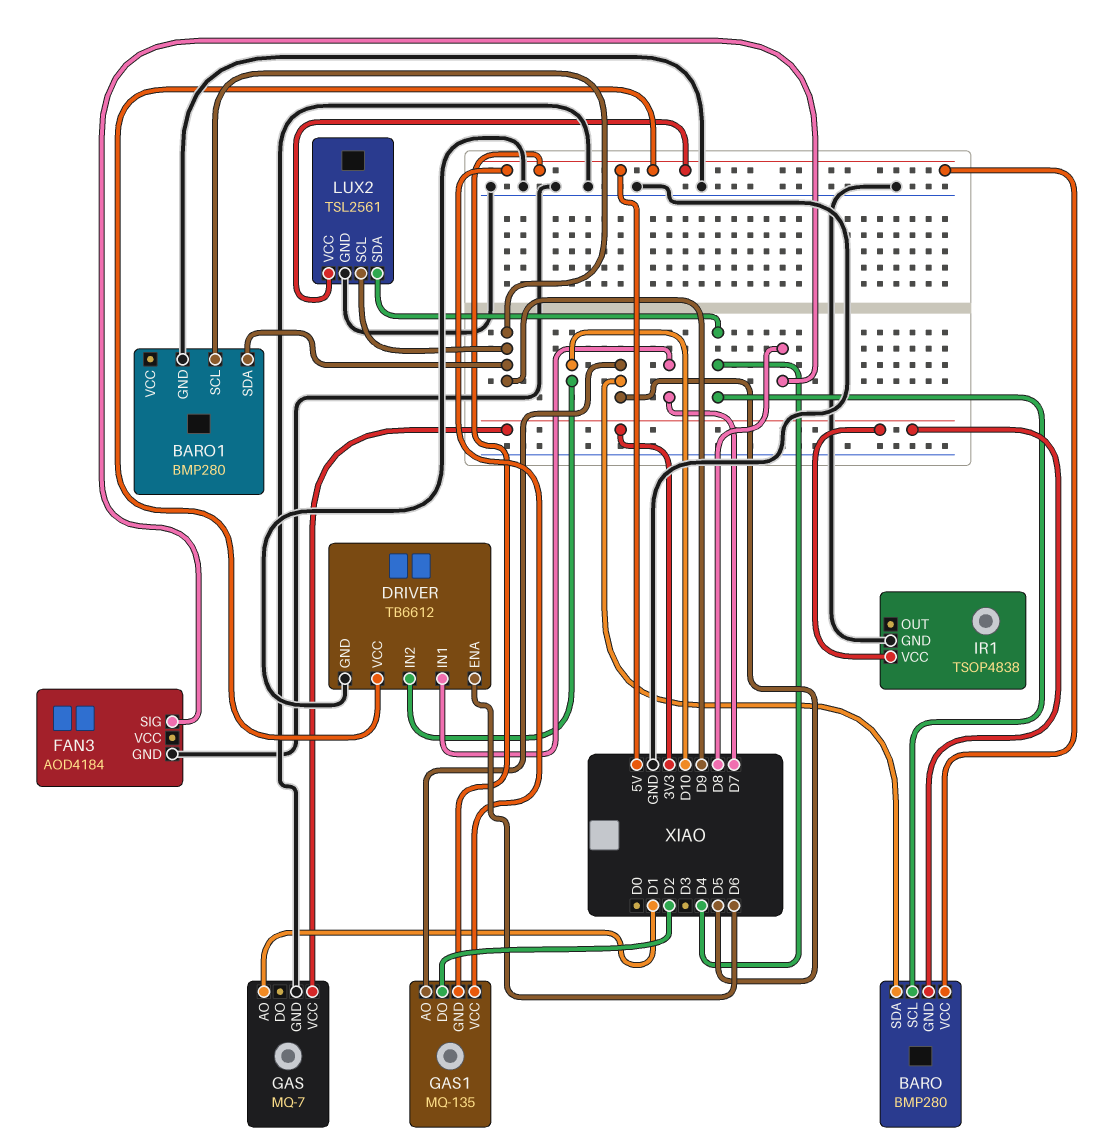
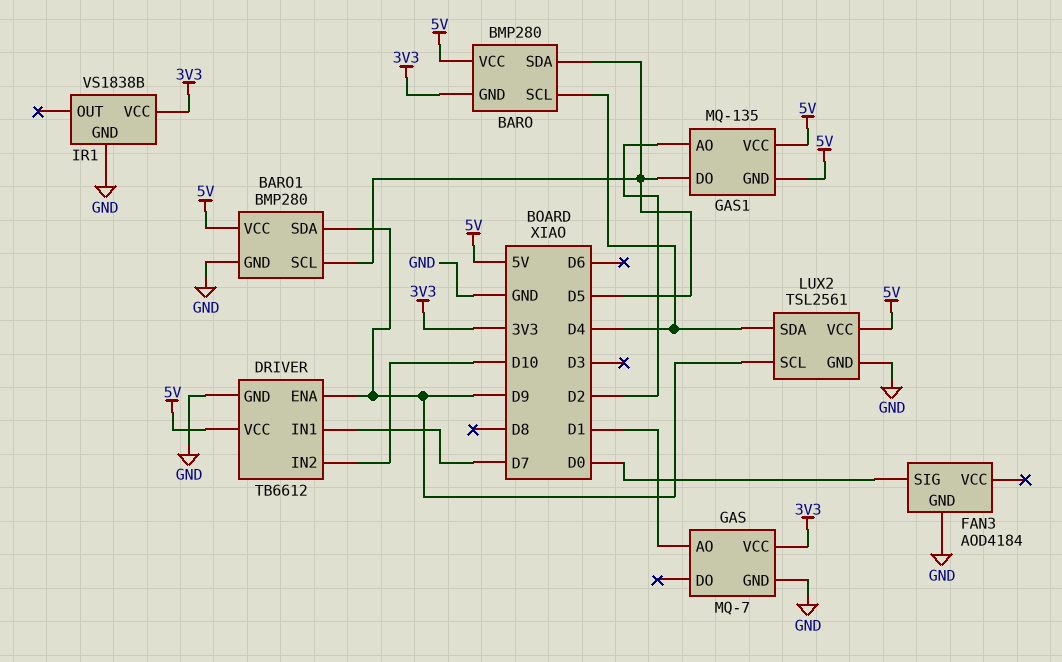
BARO1 pin SCL: D9 -> D5
BARO1 pin VCC: none -> 5V
DRIVER pin ENA: D6 -> D9
FAN3 pin SIG: D8 -> D0
GAS1 pin AO: D5 -> D2
GAS1 pin DO: D2 -> D5
IR1: TSOP4838 -> VS1838B

